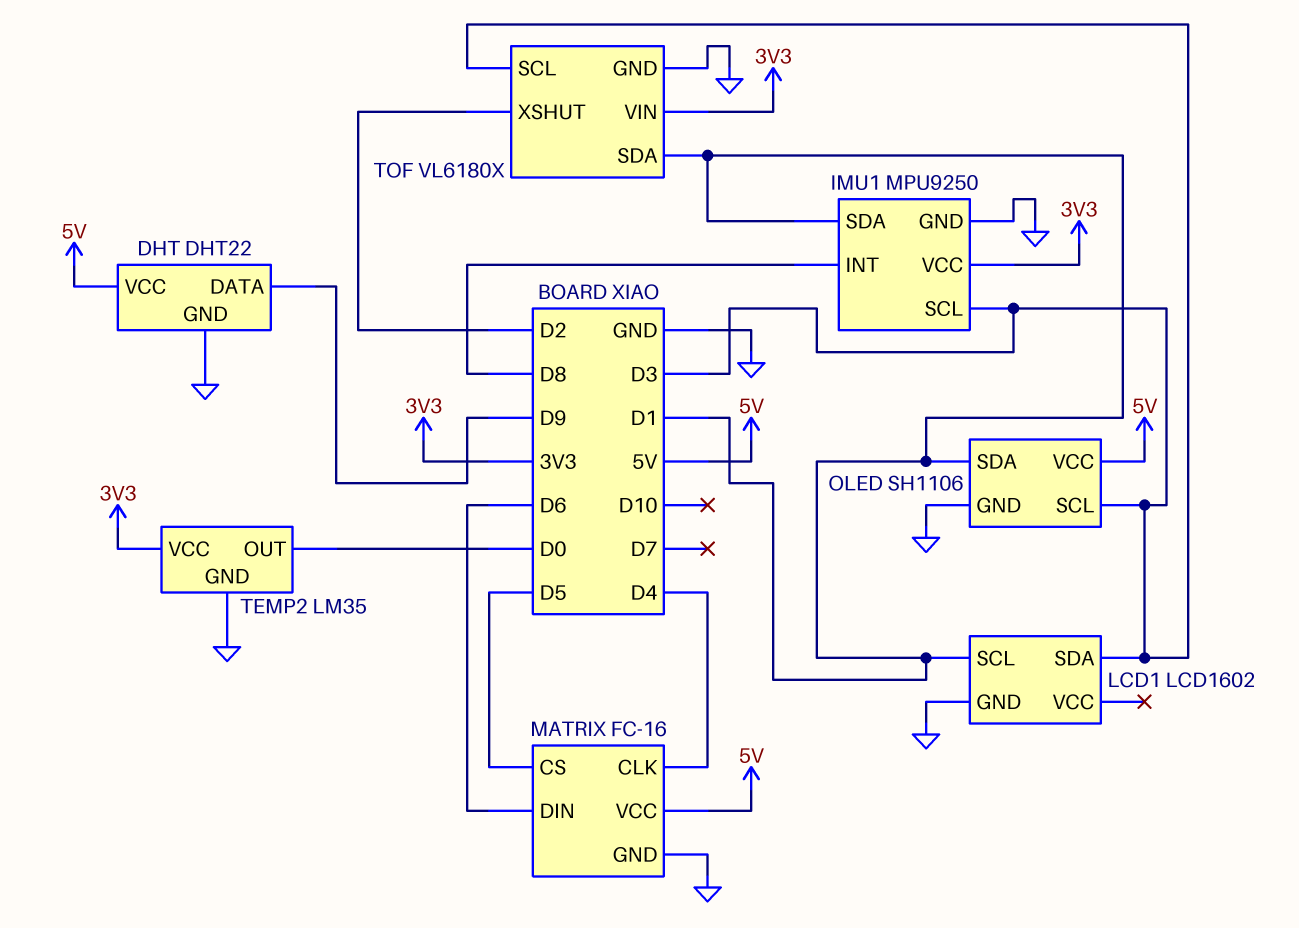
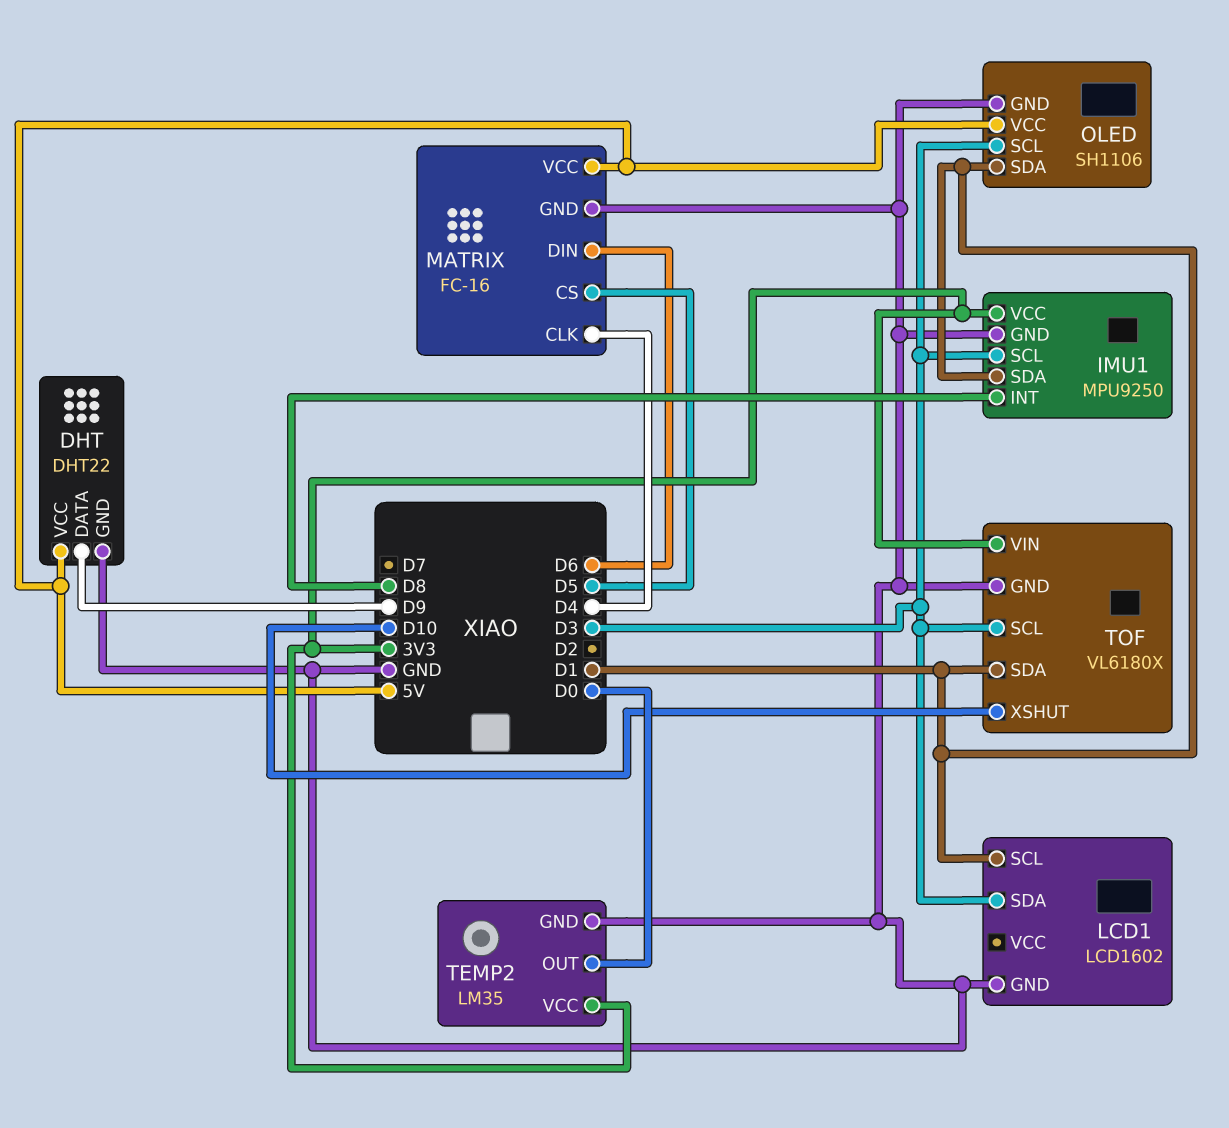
TOF pin XSHUT: D2 -> D10

